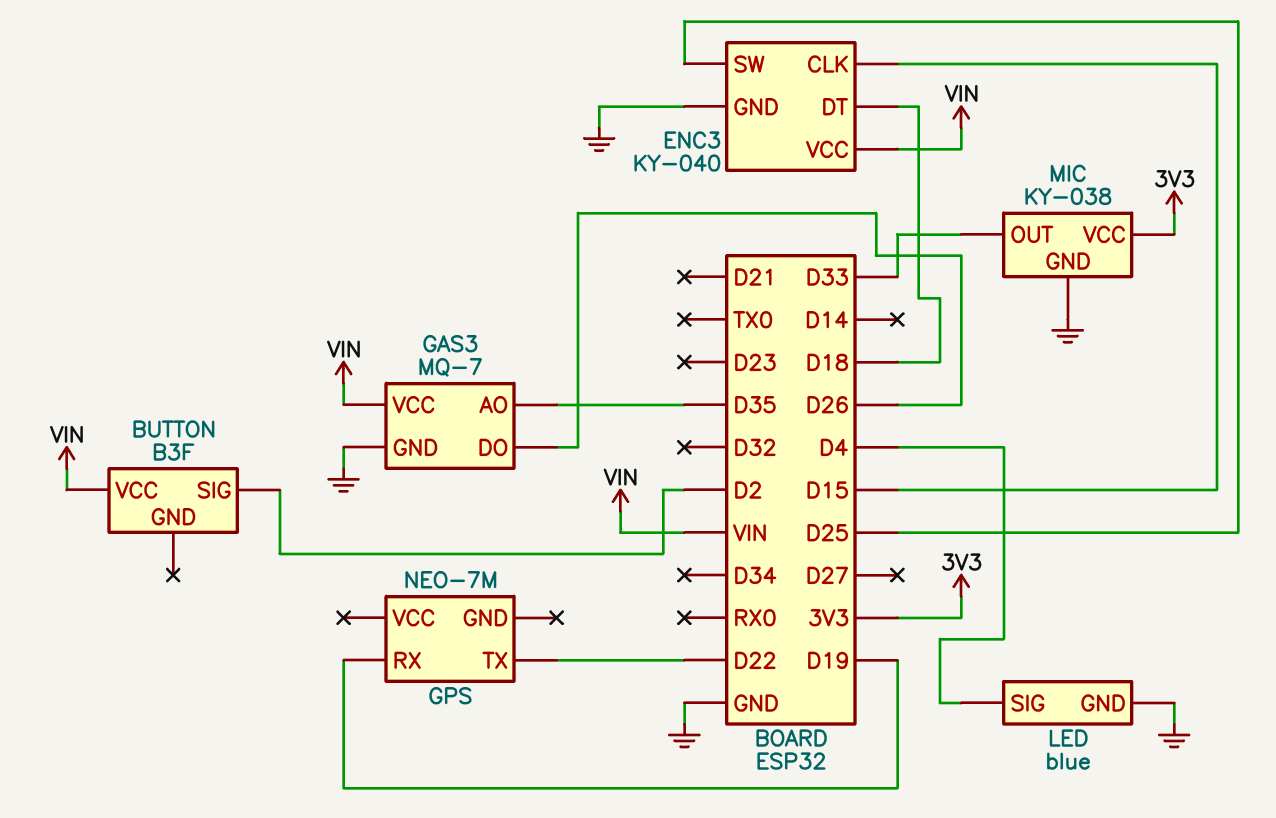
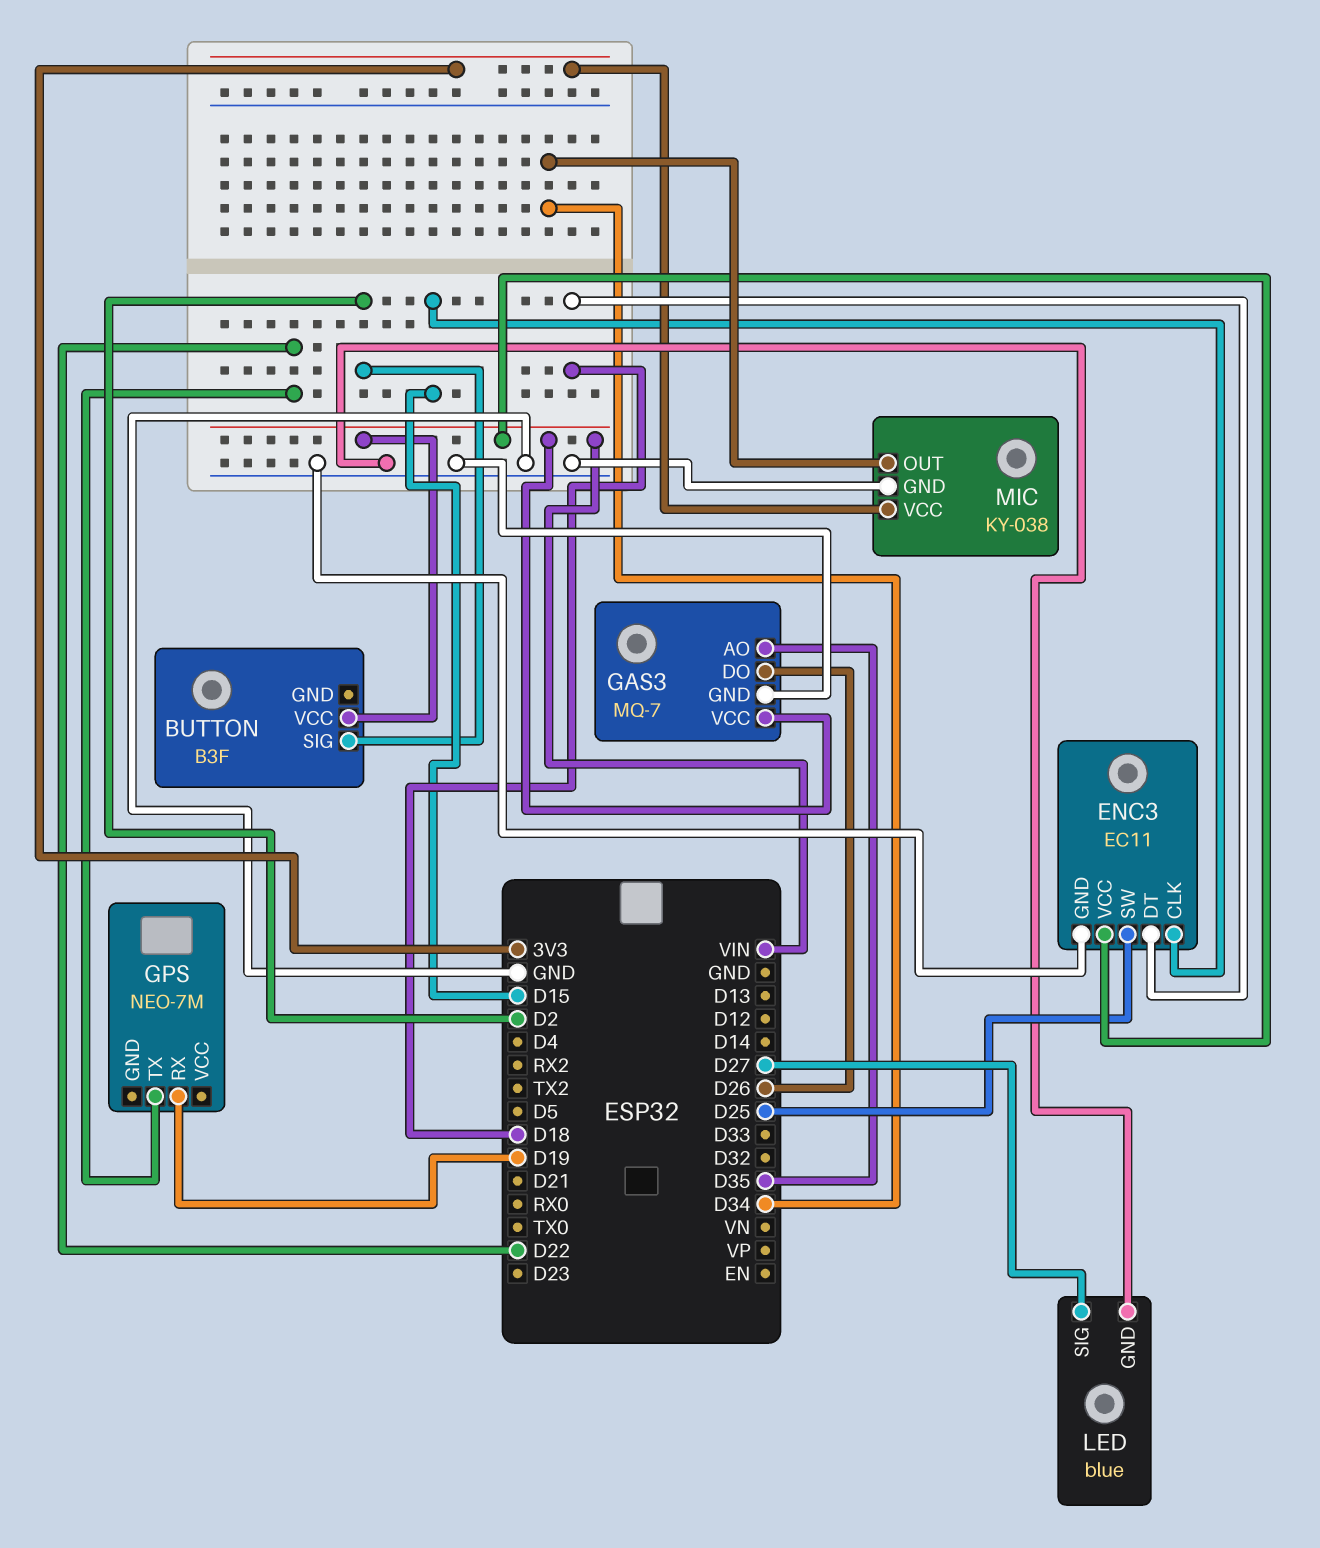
ENC3: KY-040 -> EC11
LED pin SIG: D4 -> D27
MIC pin OUT: D33 -> D34

